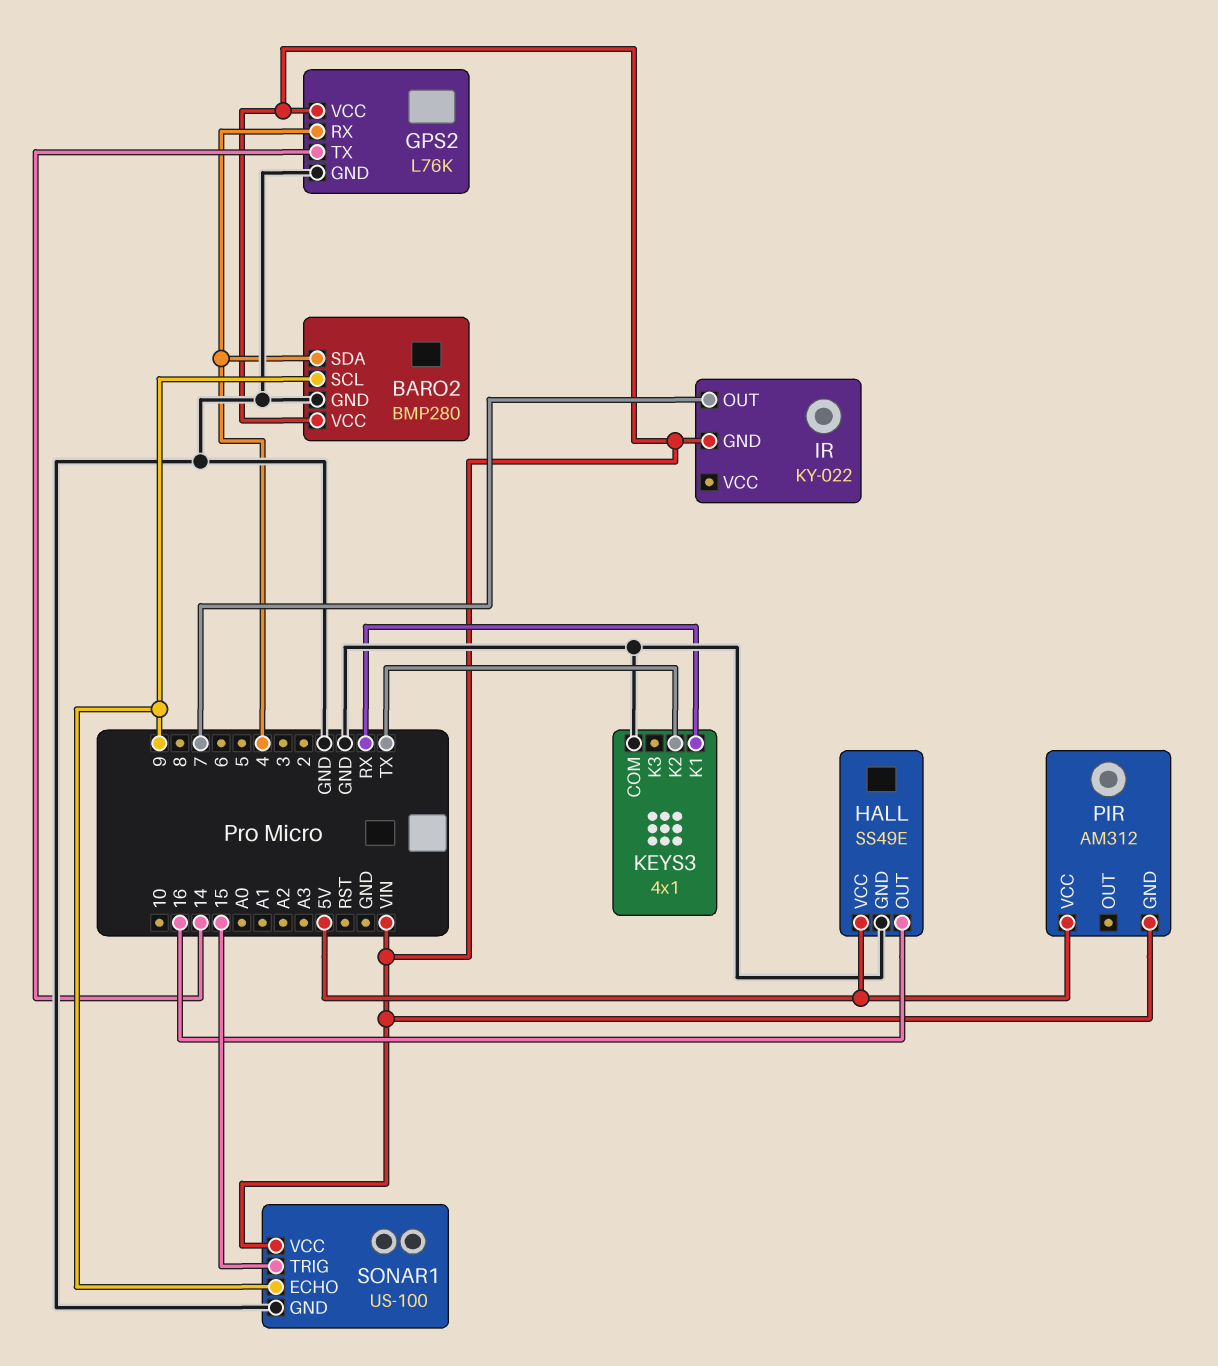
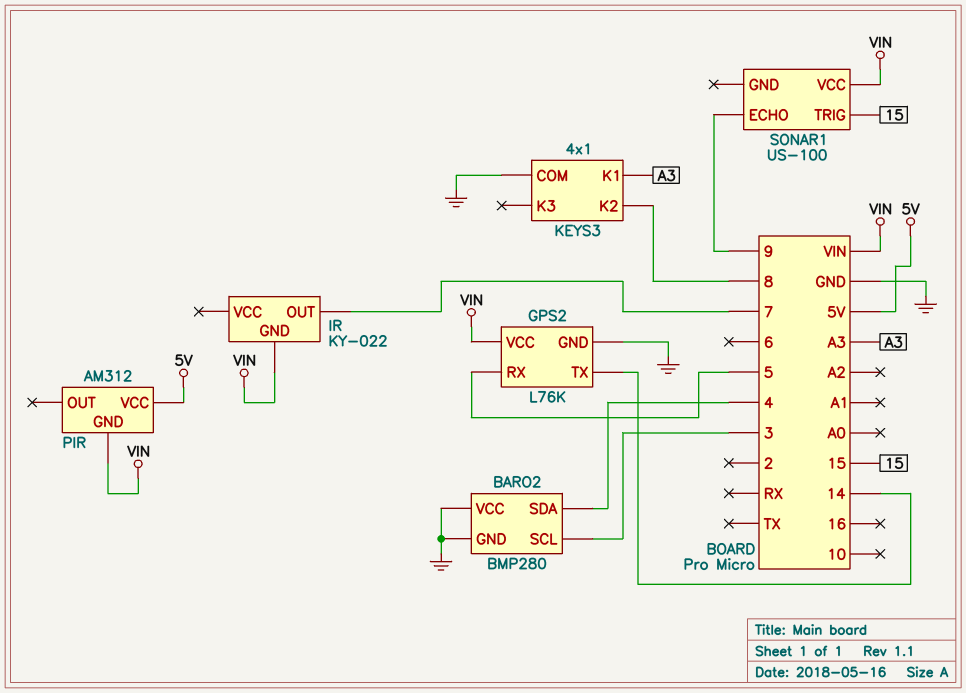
BARO2 pin SCL: 9 -> 3
BARO2 pin VCC: VIN -> GND
GPS2 pin RX: 4 -> 5
HALL: SS49E -> none
HALL pin GND: GND -> none
HALL pin OUT: 16 -> none
HALL pin VCC: 5V -> none
KEYS3 pin K1: RX -> A3
KEYS3 pin K2: TX -> 8
SONAR1 pin GND: GND -> none

